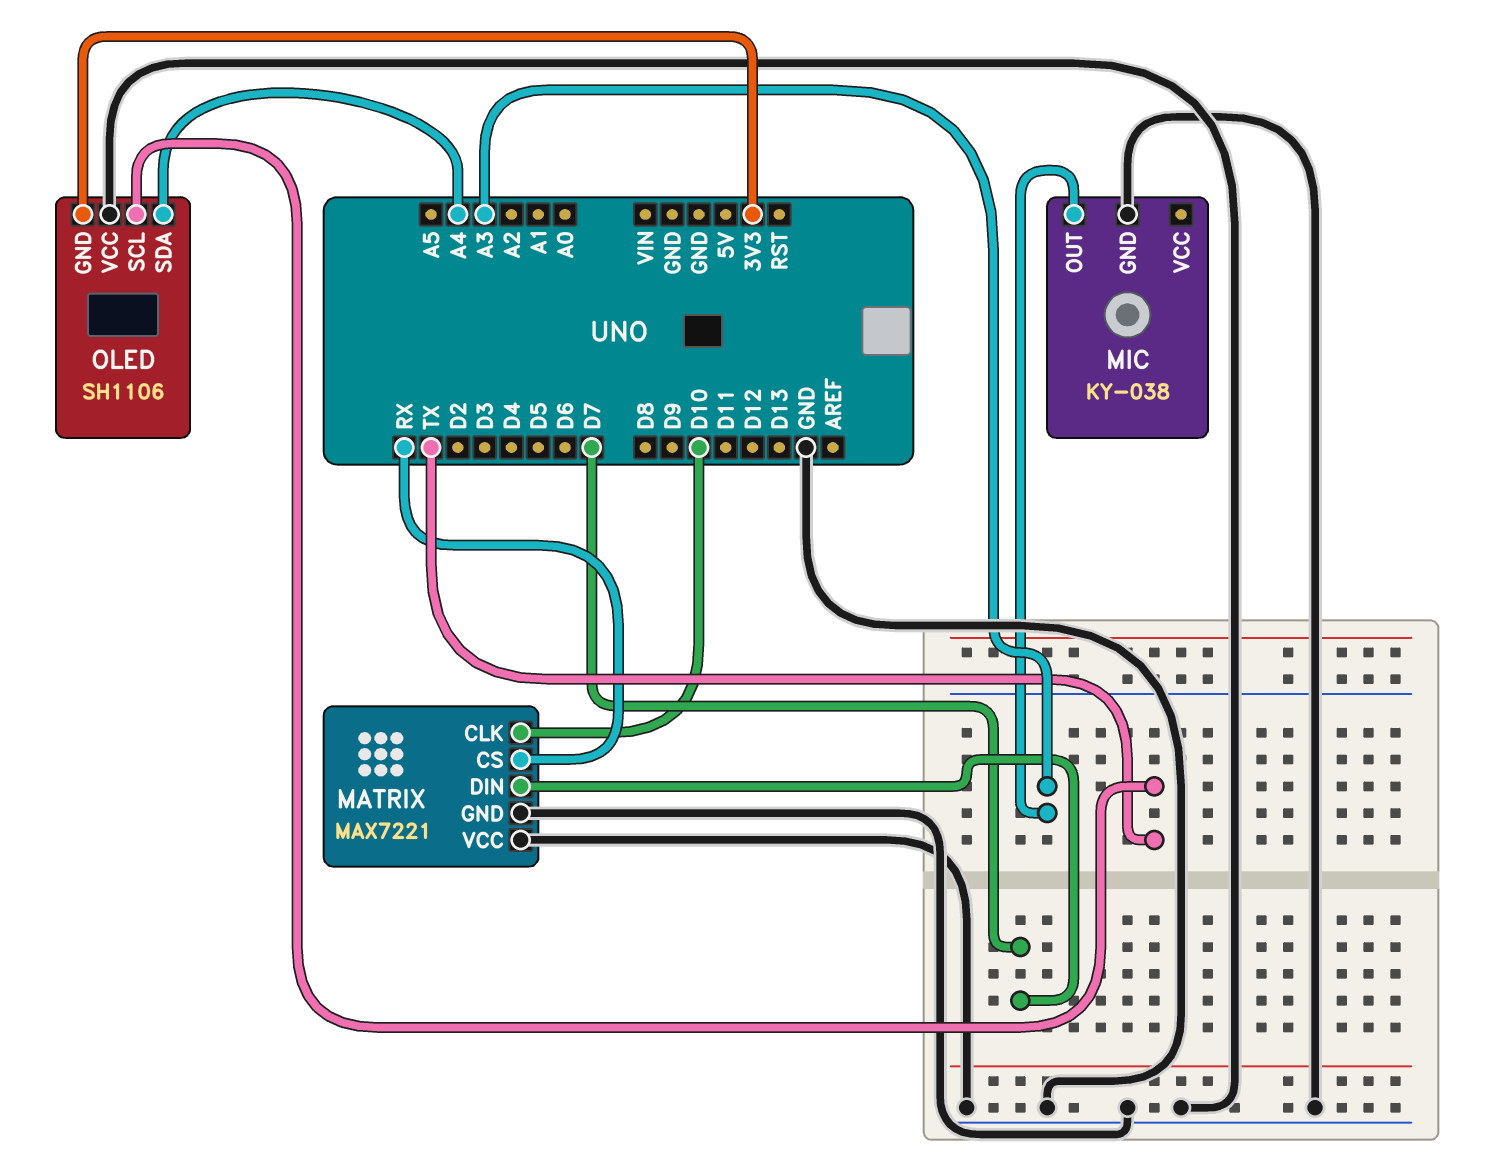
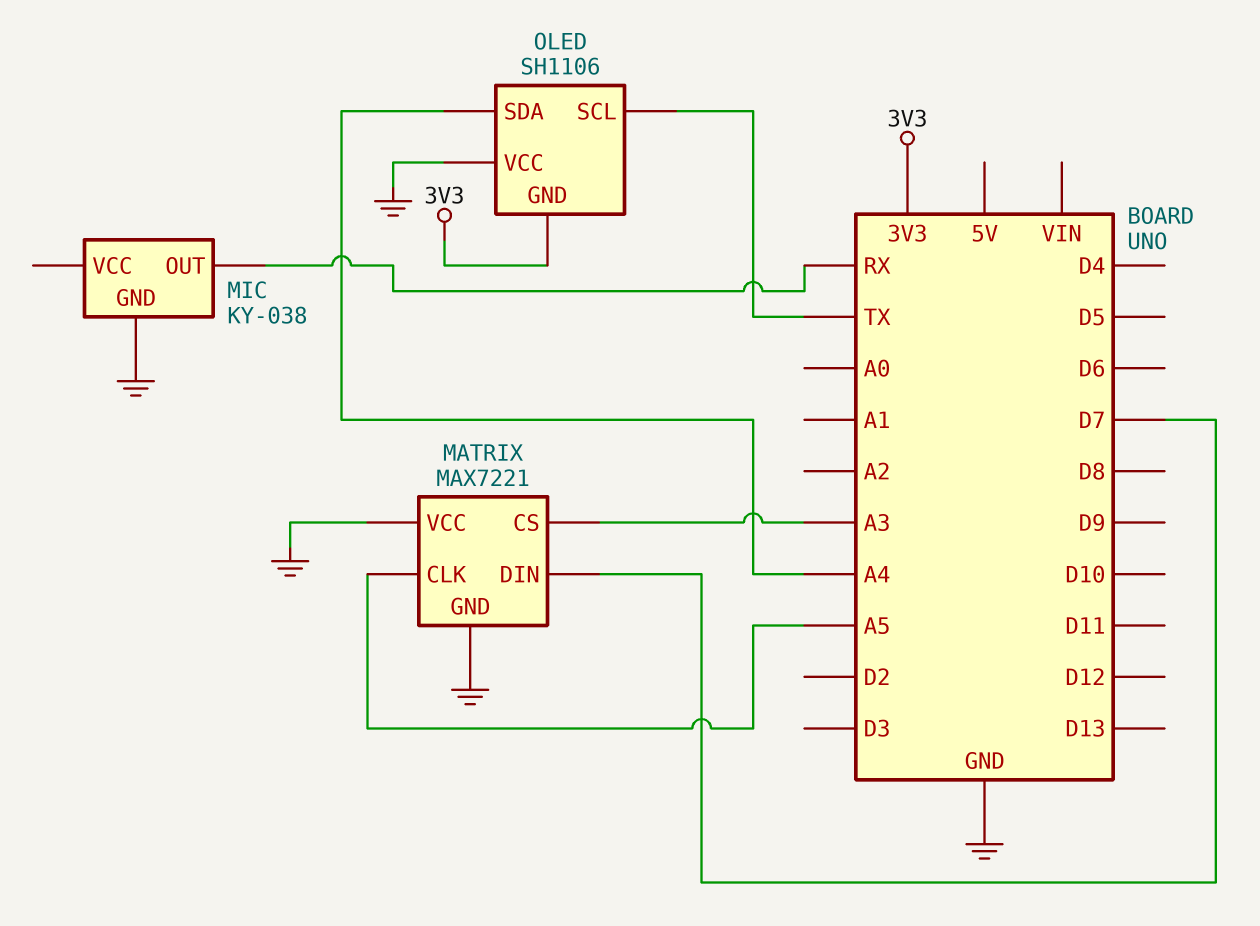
MATRIX pin CLK: D10 -> A5
MATRIX pin CS: RX -> A3
MIC pin OUT: A3 -> RX

